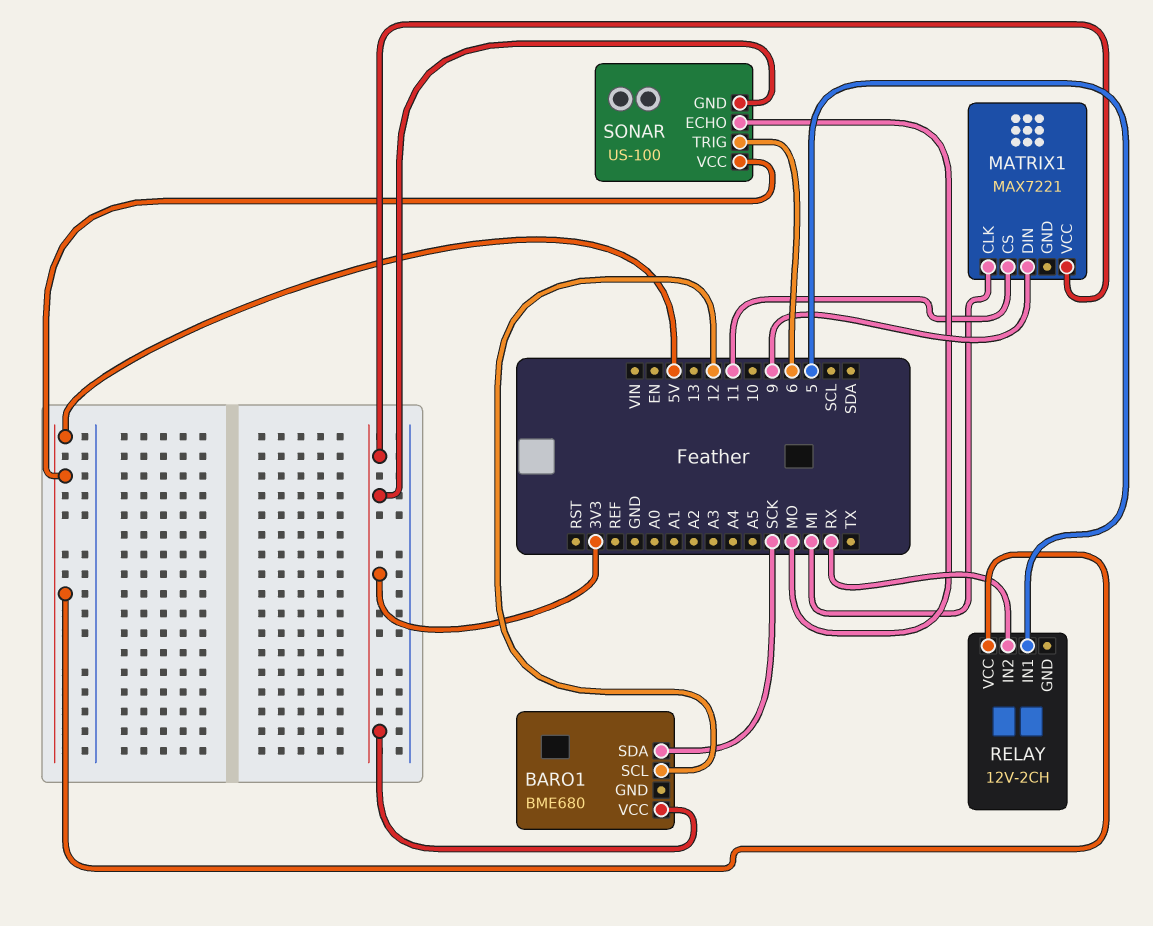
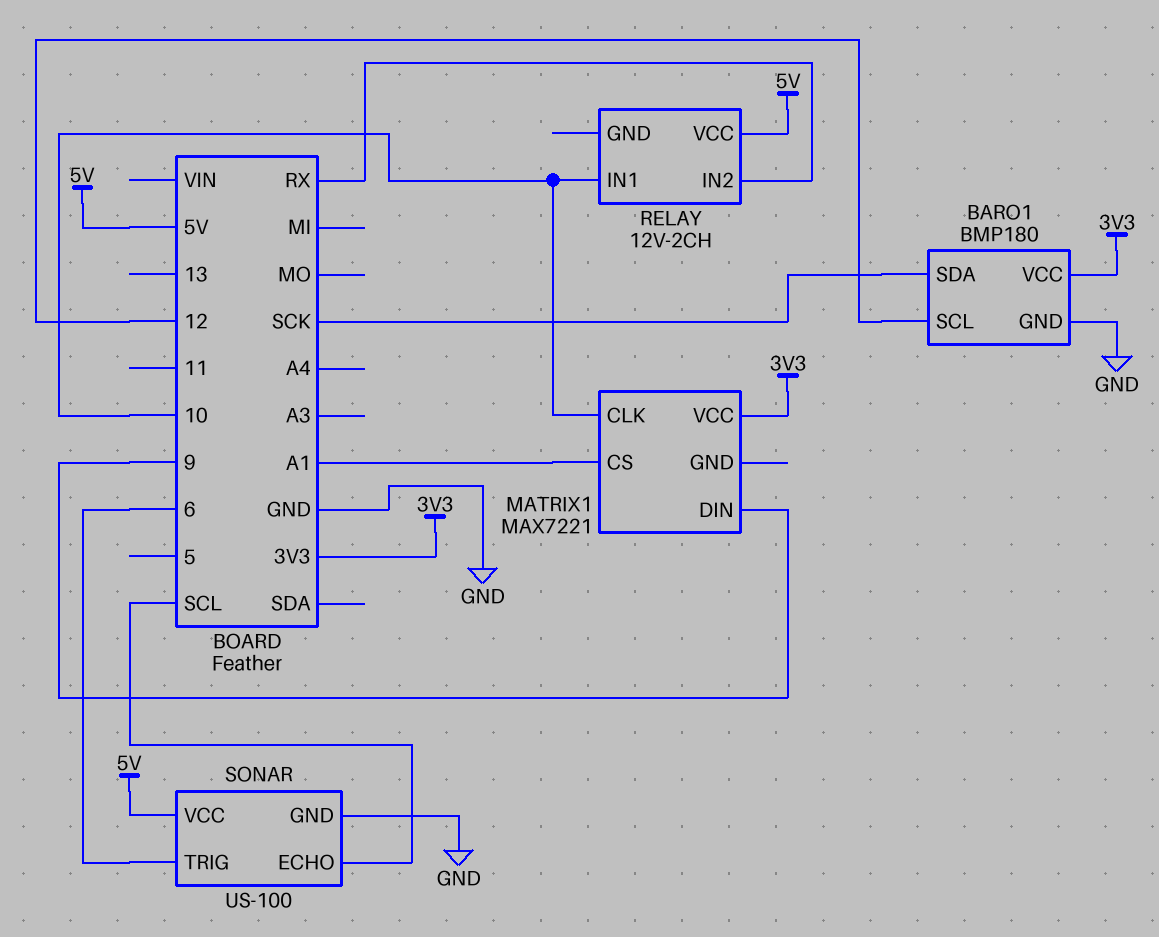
BARO1: BME680 -> BMP180
BARO1 pin GND: none -> GND
MATRIX1 pin CLK: MI -> 10
MATRIX1 pin CS: 11 -> A1
RELAY pin IN1: 5 -> 10
SONAR pin ECHO: MO -> SCL
SONAR pin GND: 3V3 -> GND

